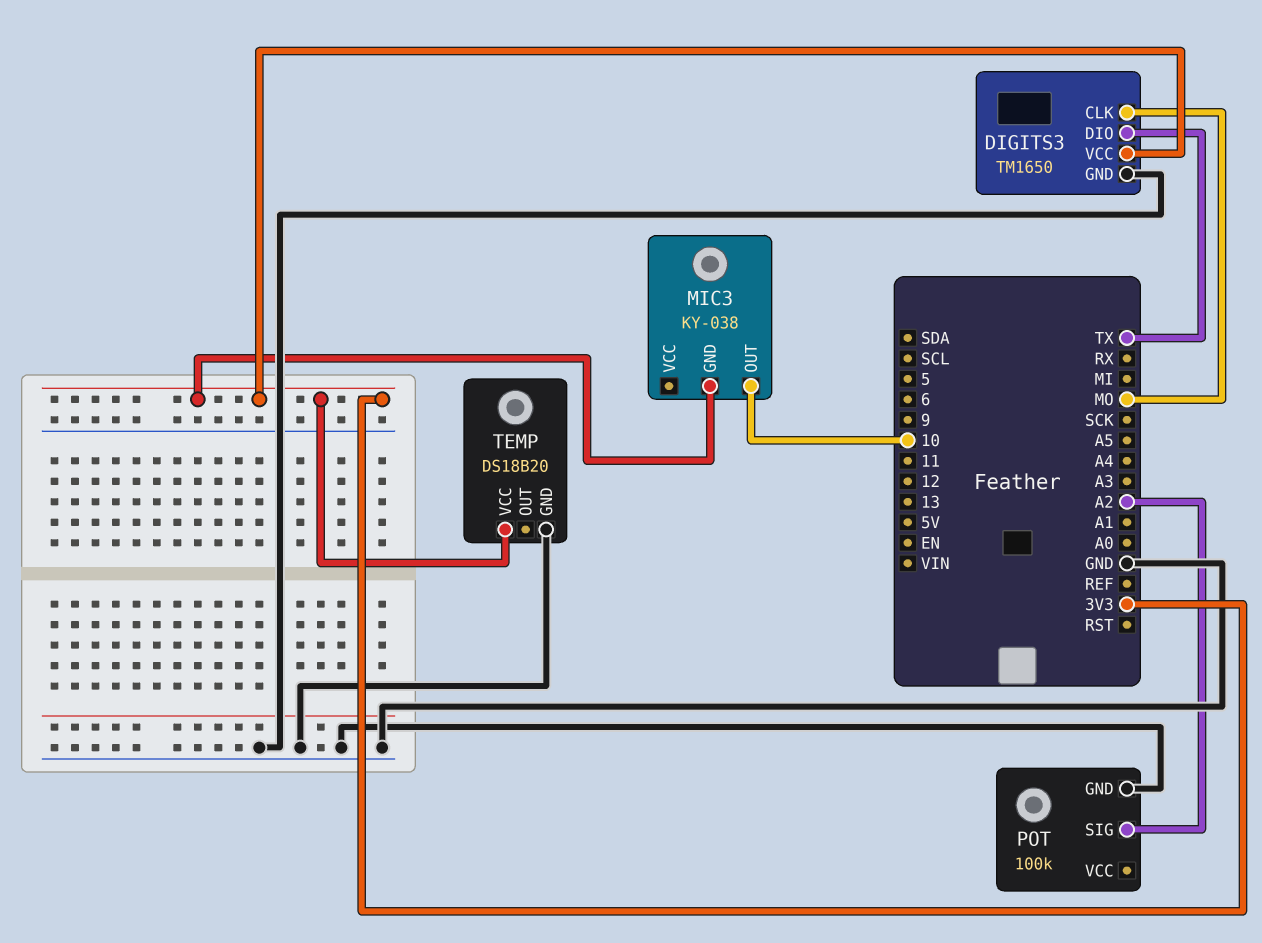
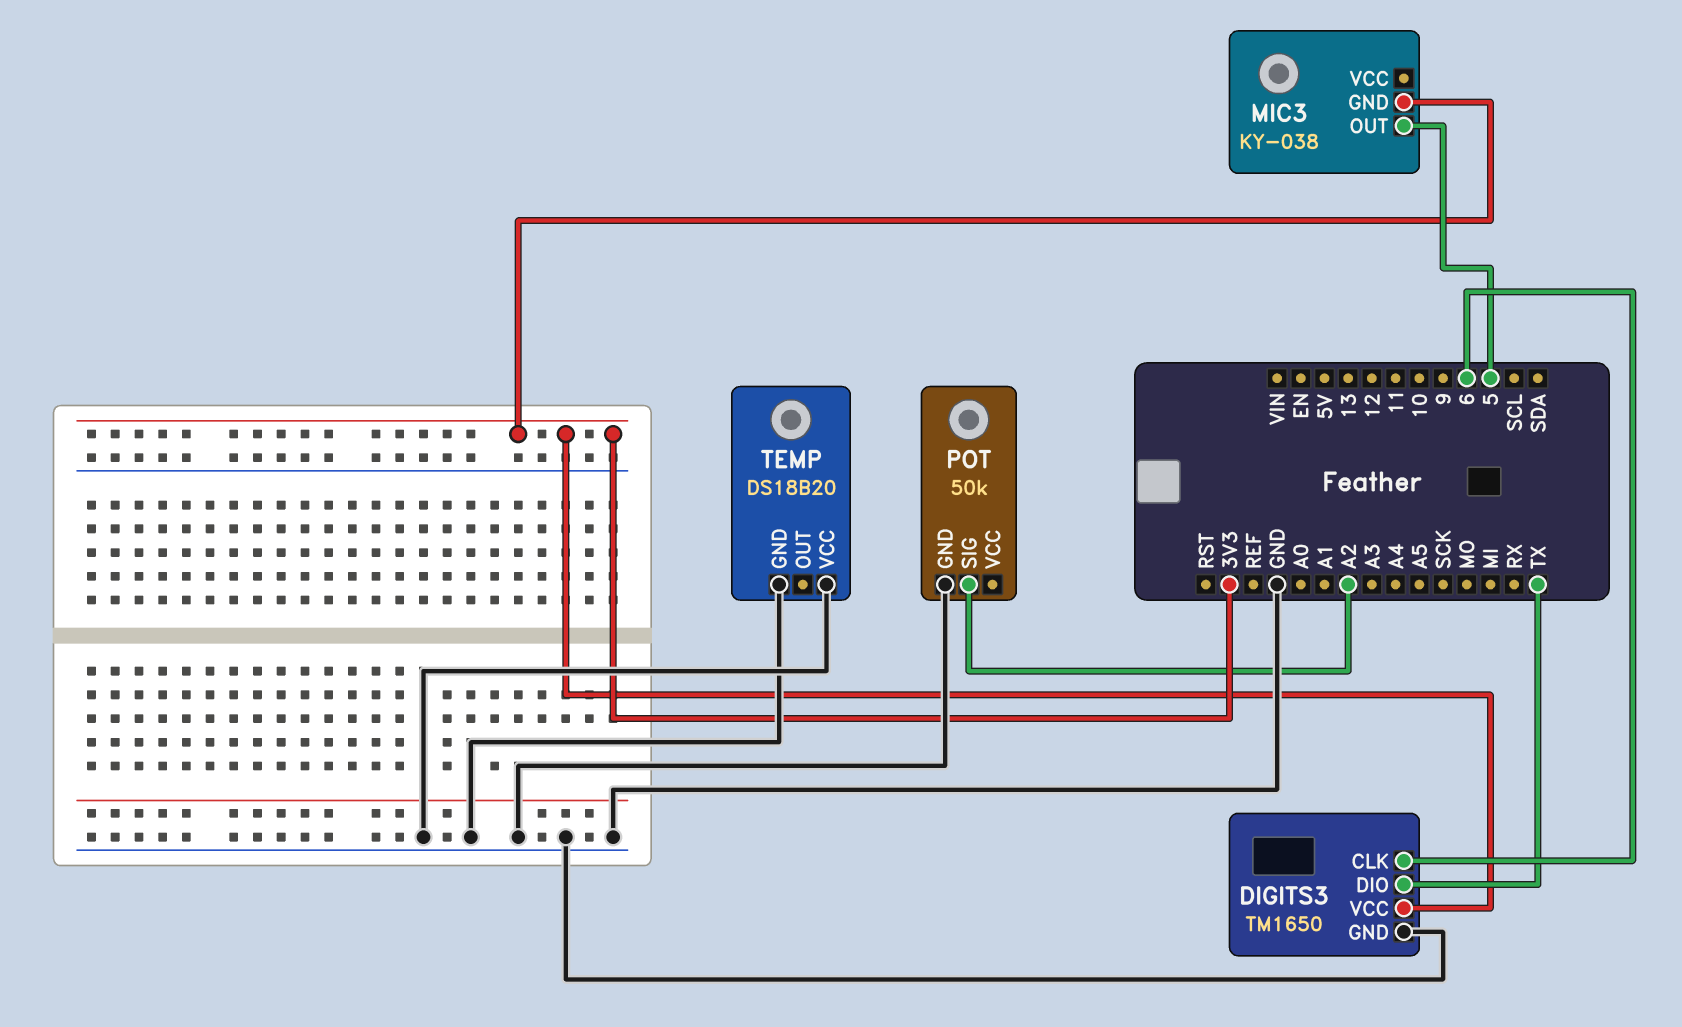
DIGITS3 pin CLK: MO -> 6
MIC3 pin OUT: 10 -> 5
POT: 100k -> 50k
TEMP pin VCC: 3V3 -> GND

